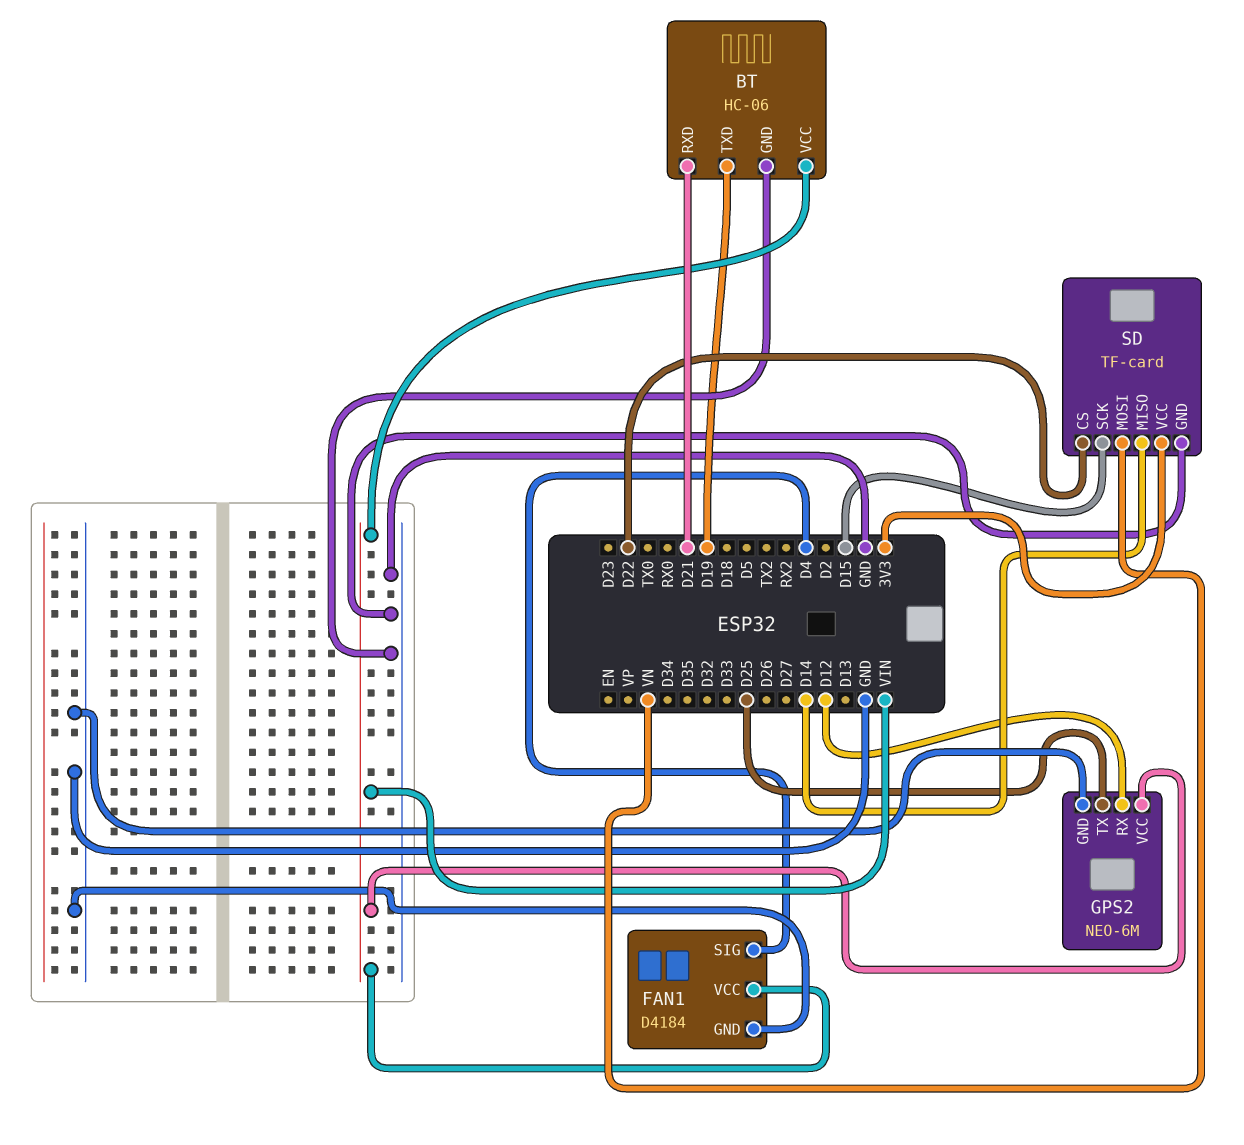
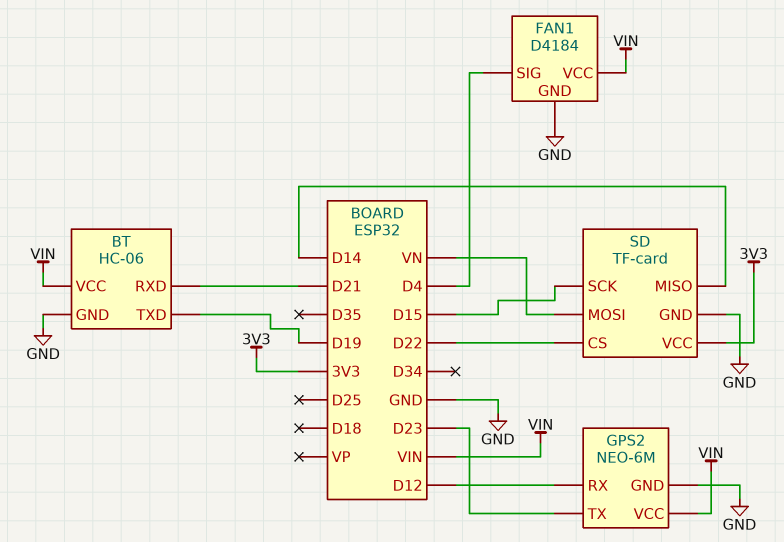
GPS2 pin TX: D25 -> D23

